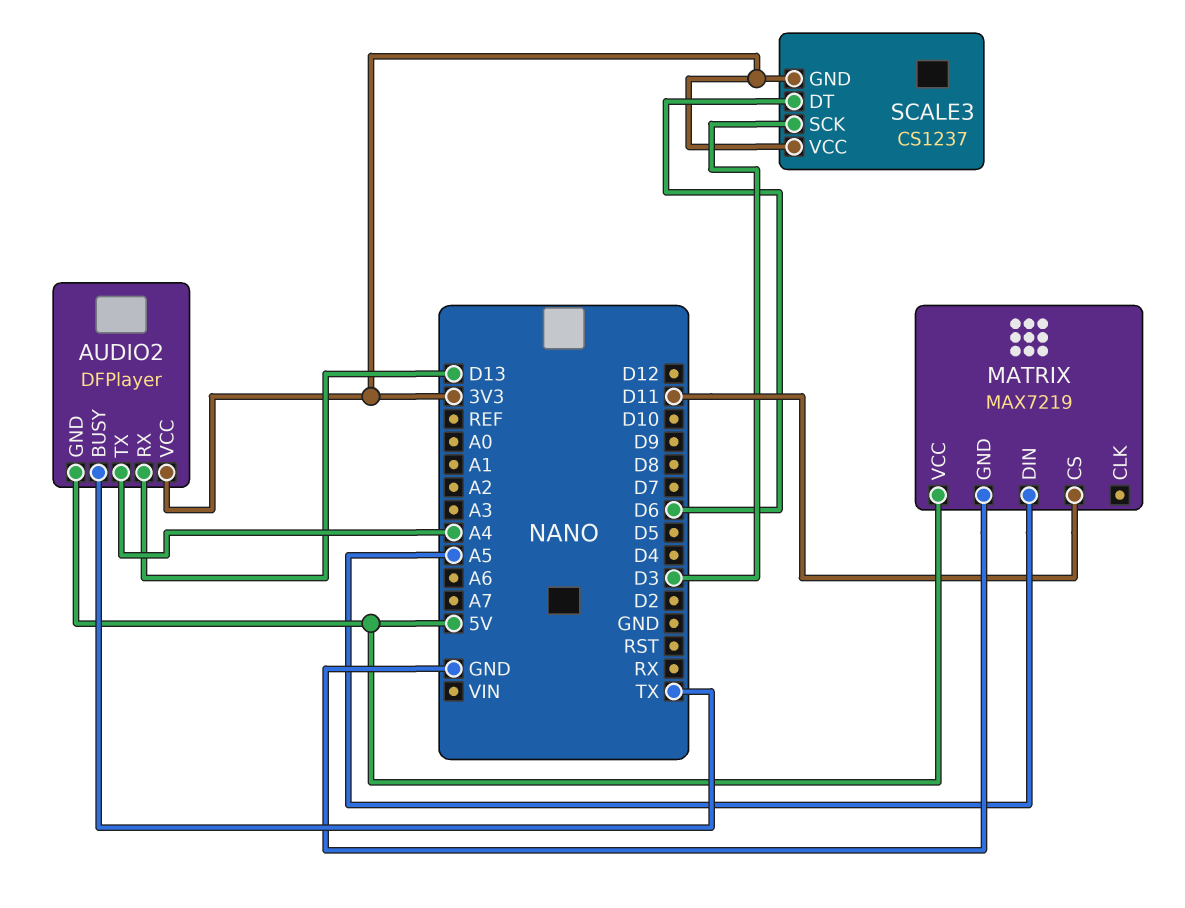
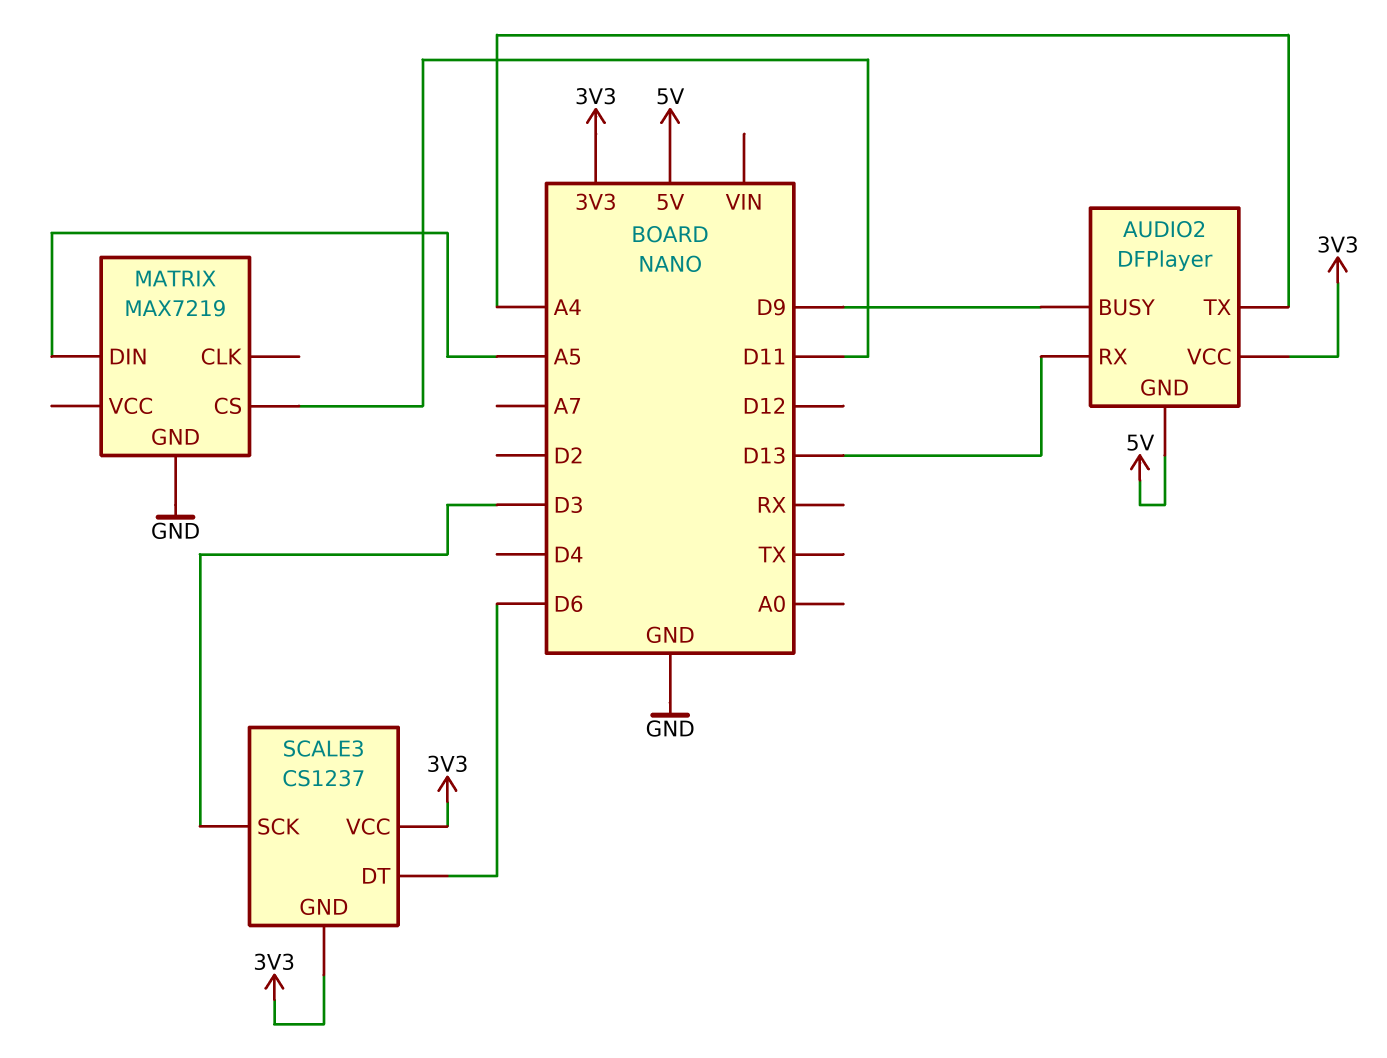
AUDIO2 pin BUSY: TX -> D9
MATRIX pin VCC: 5V -> none

